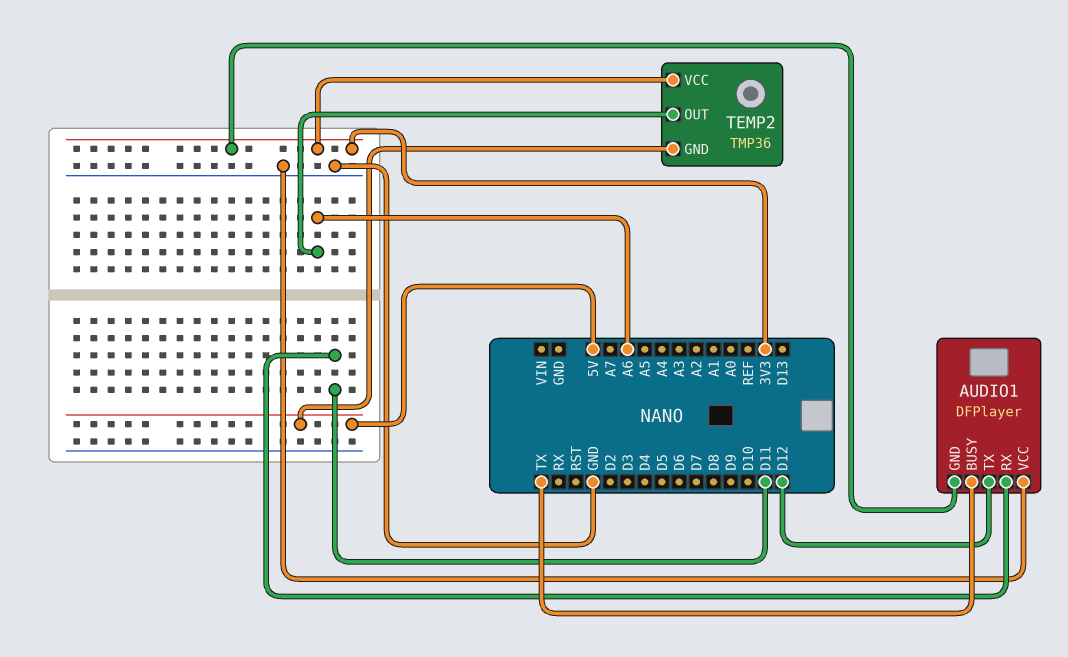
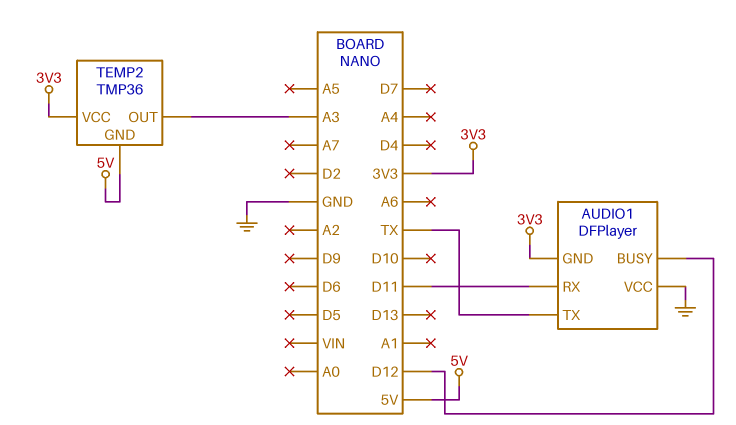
AUDIO1 pin BUSY: TX -> D12
AUDIO1 pin TX: D12 -> TX
TEMP2 pin OUT: A6 -> A3

